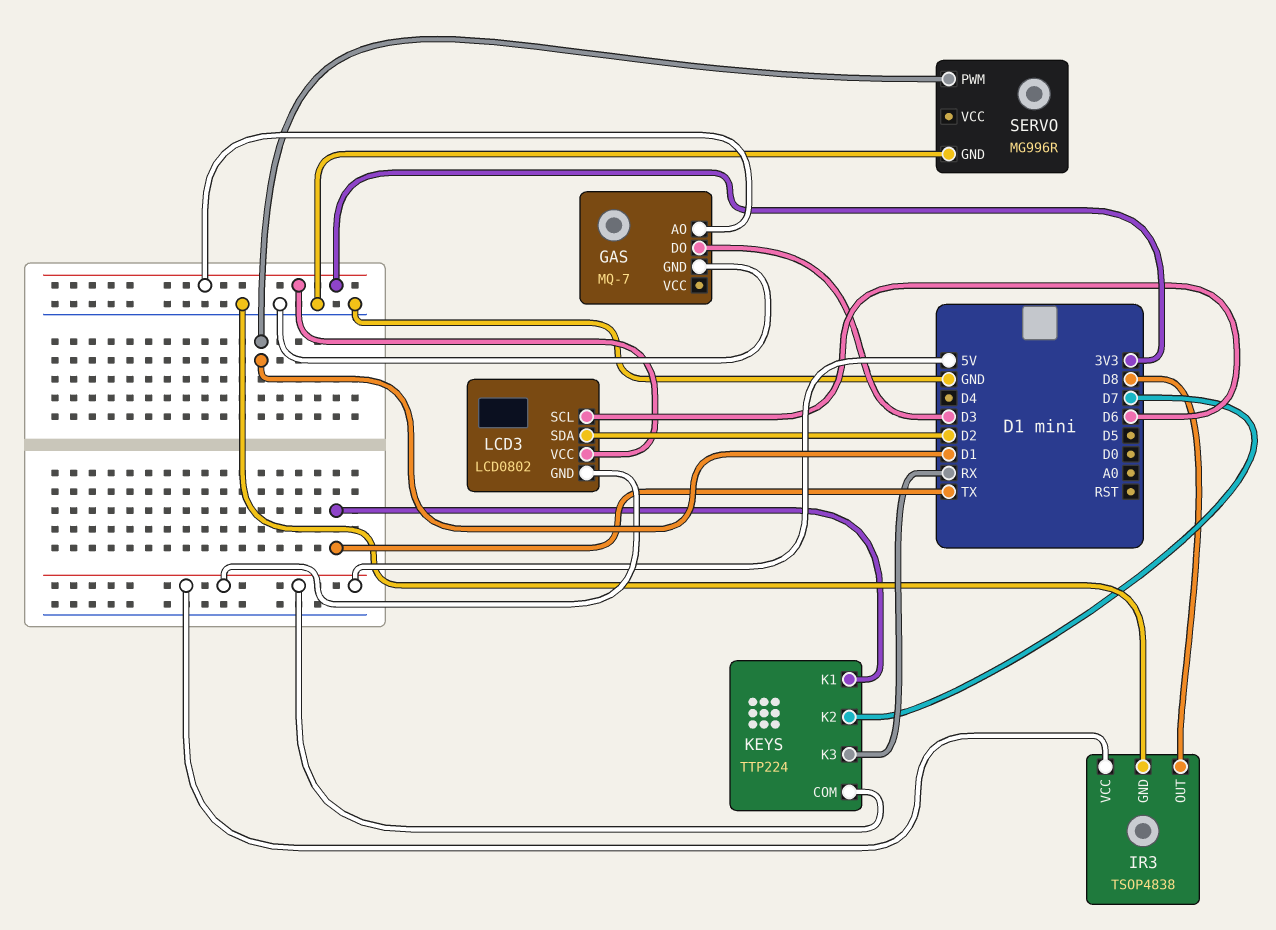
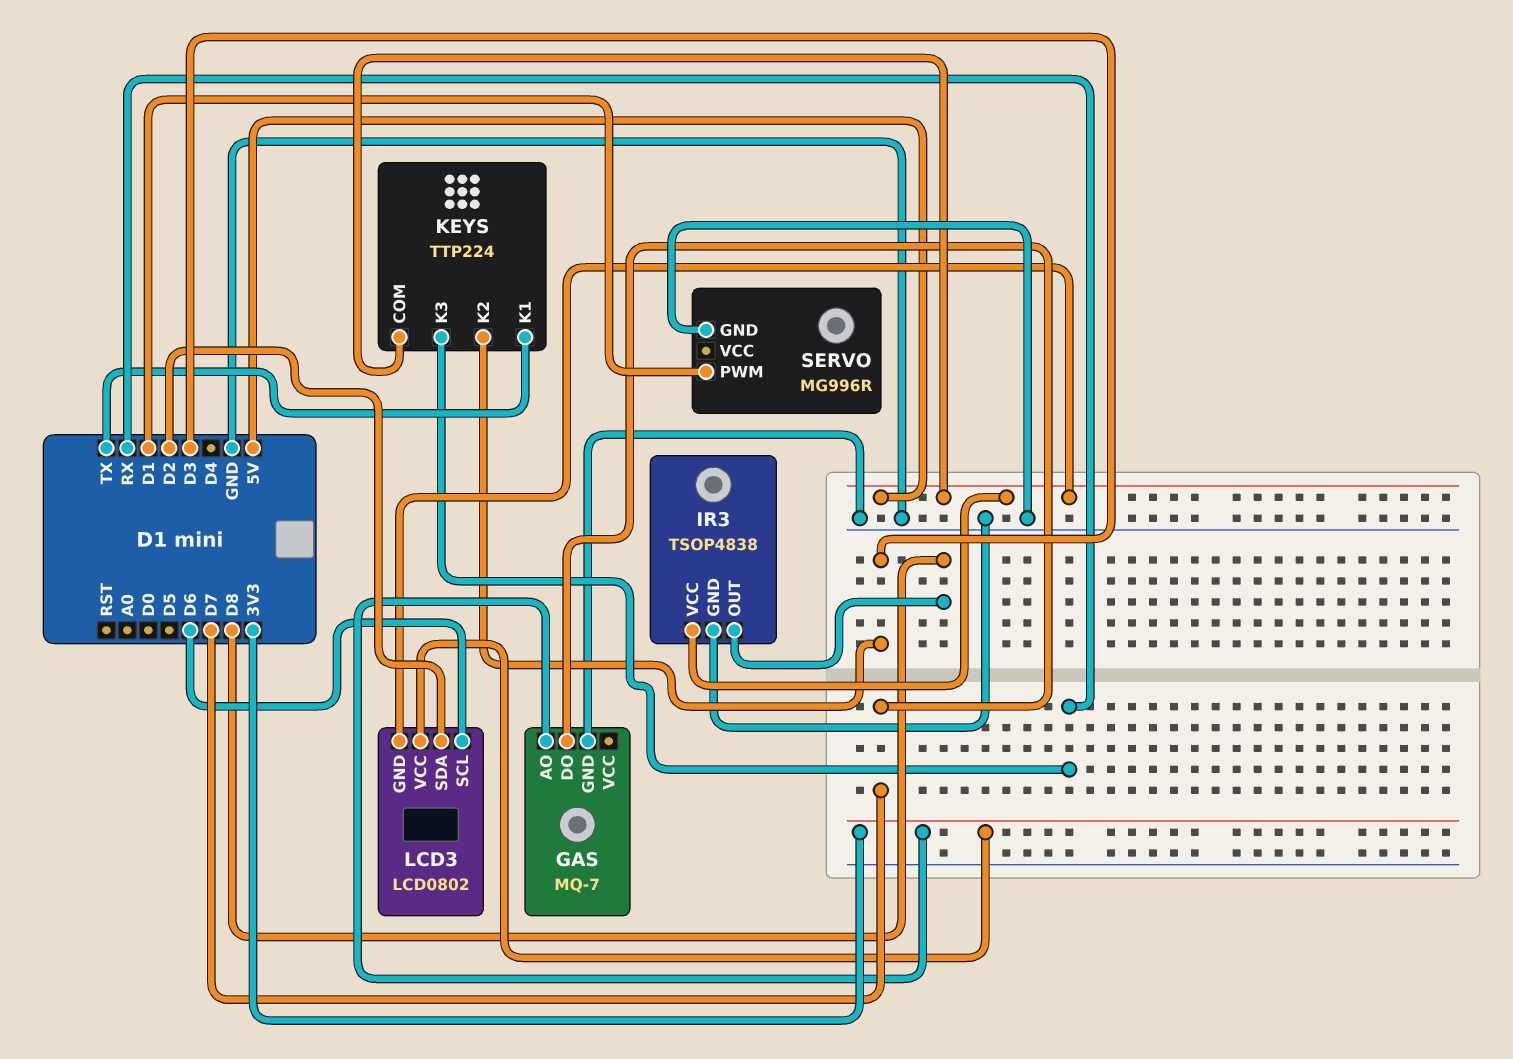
GAS pin DO: D3 -> D7
KEYS pin K2: D7 -> D3

